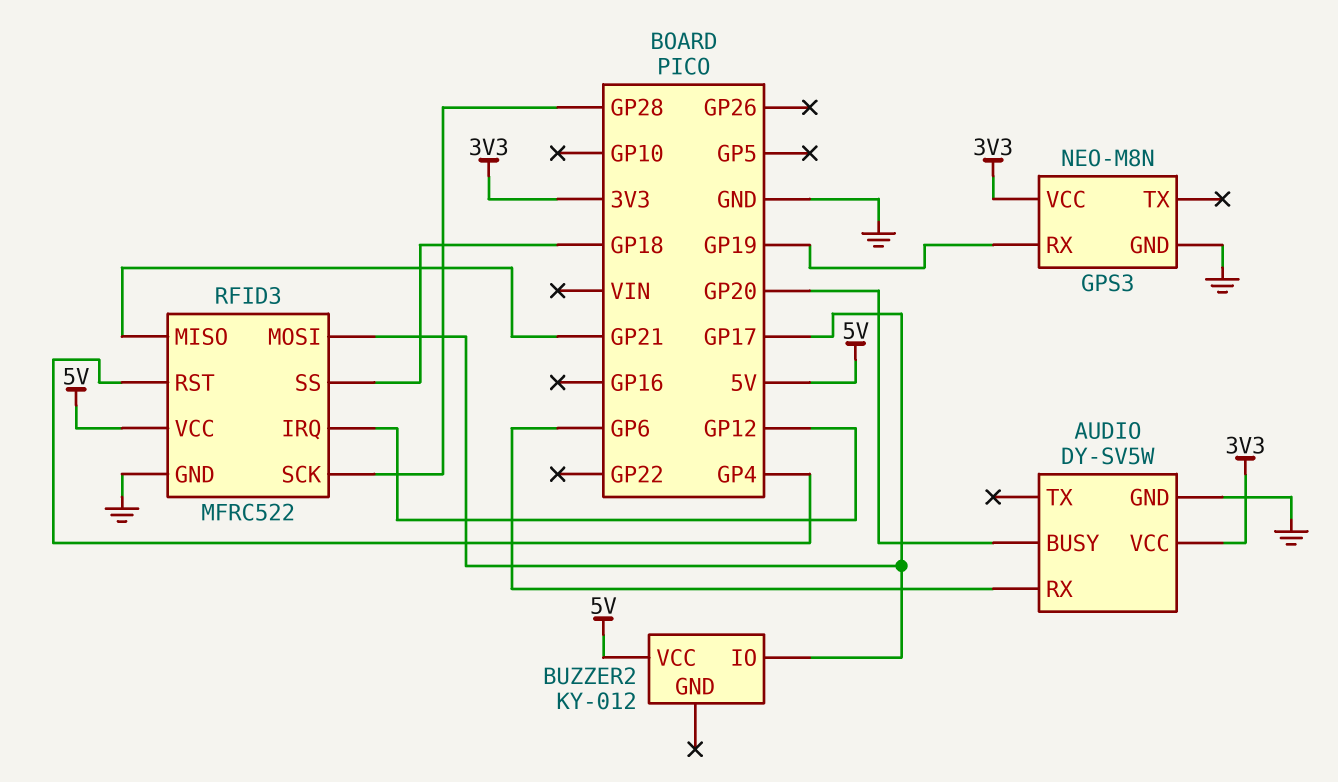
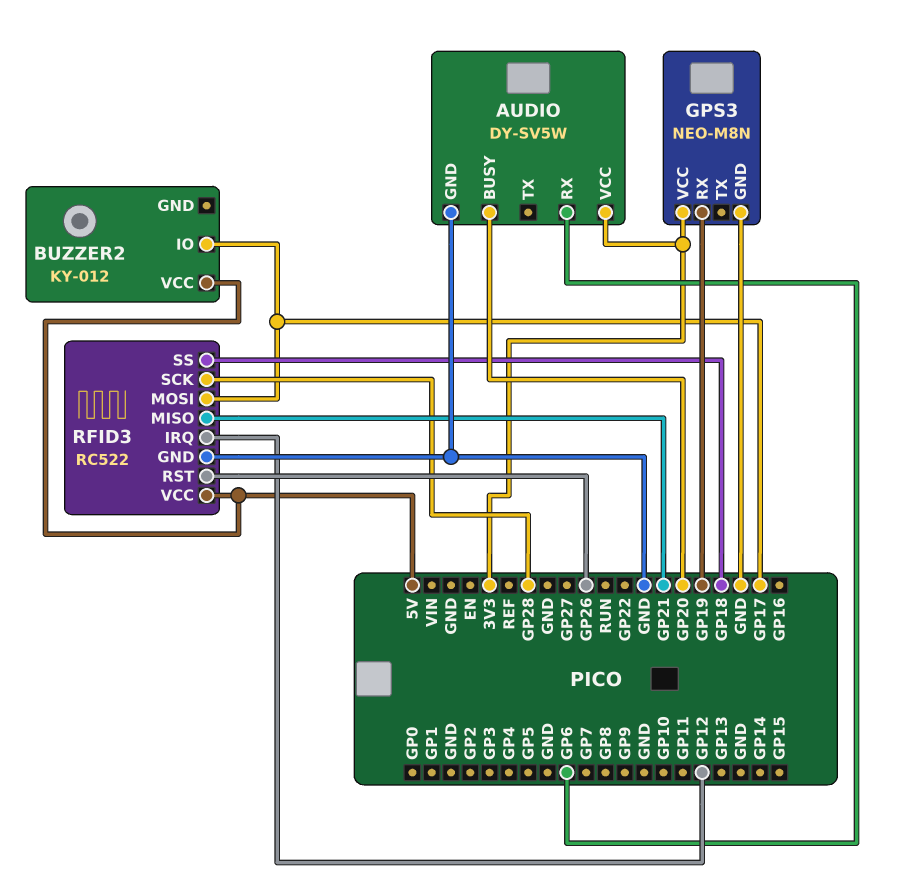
RFID3: MFRC522 -> RC522
RFID3 pin RST: GP4 -> GP26

